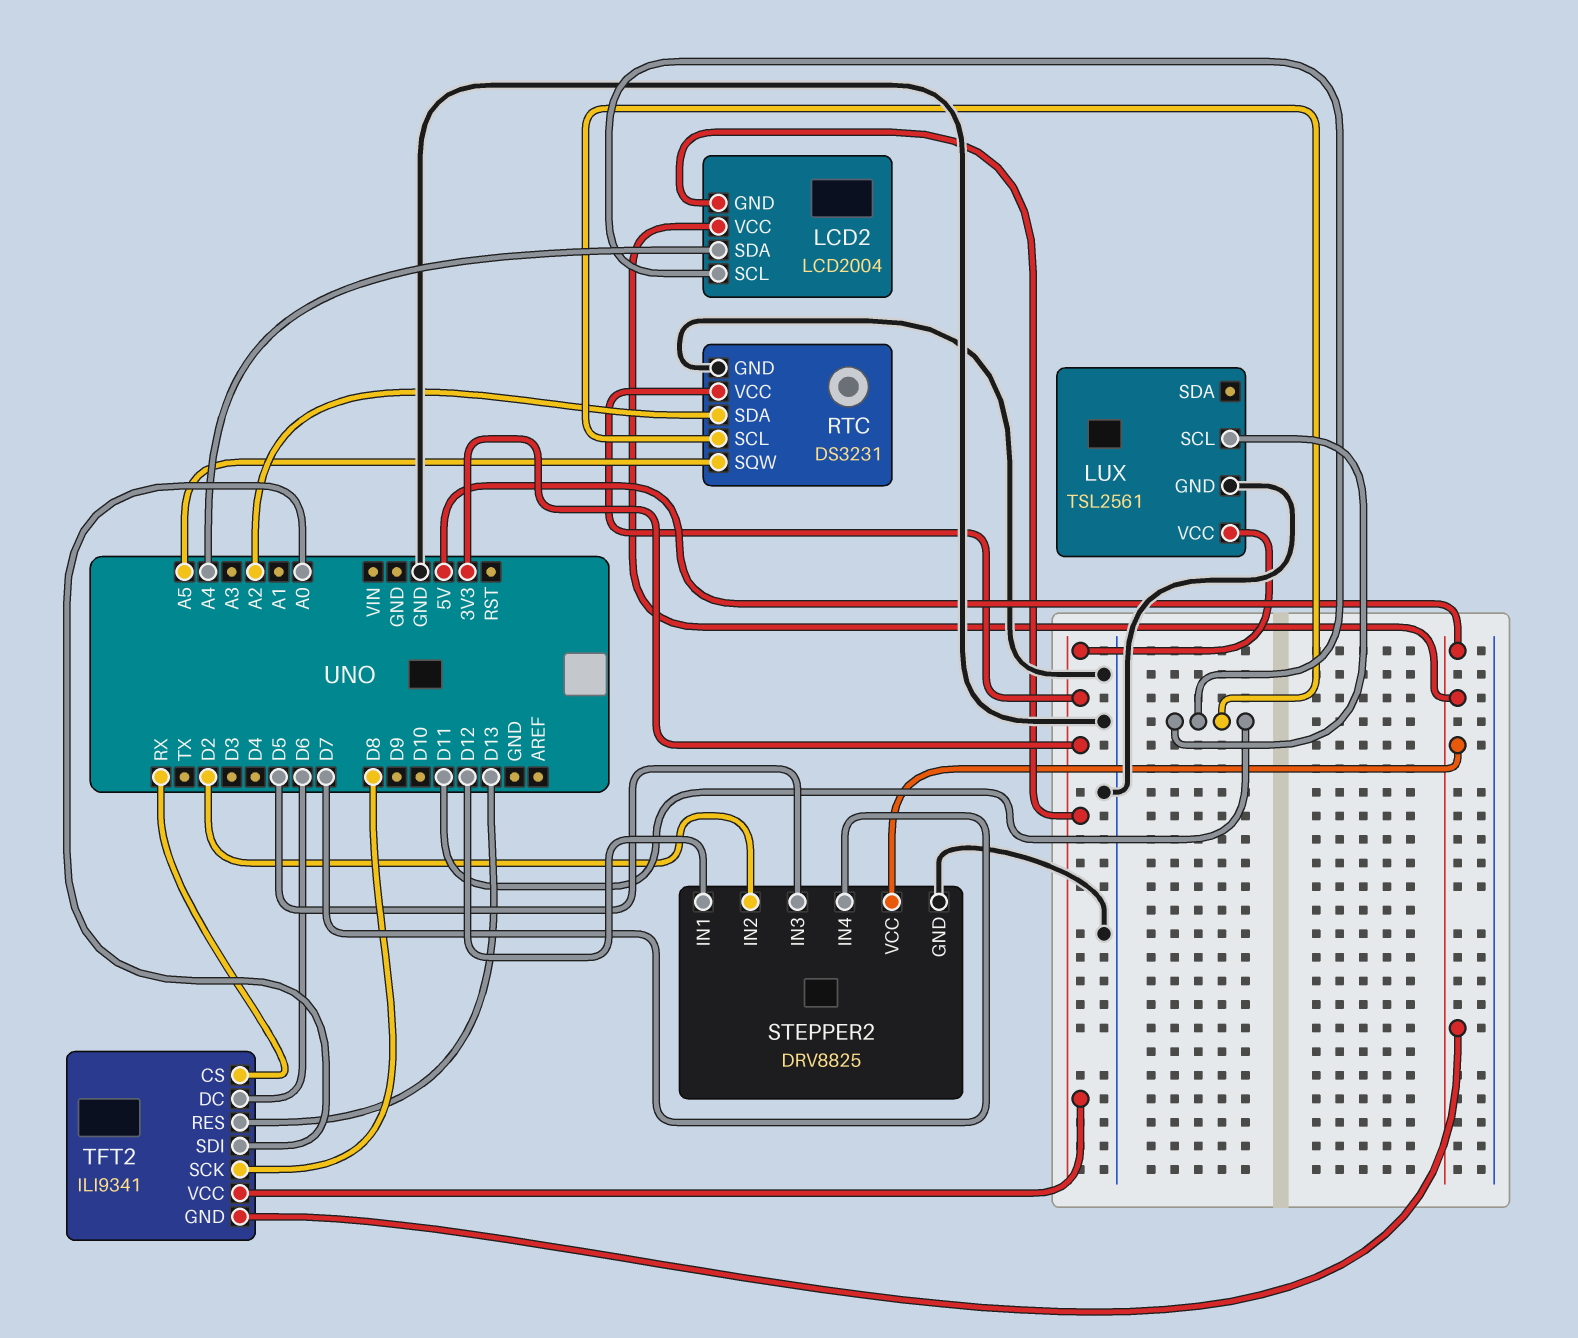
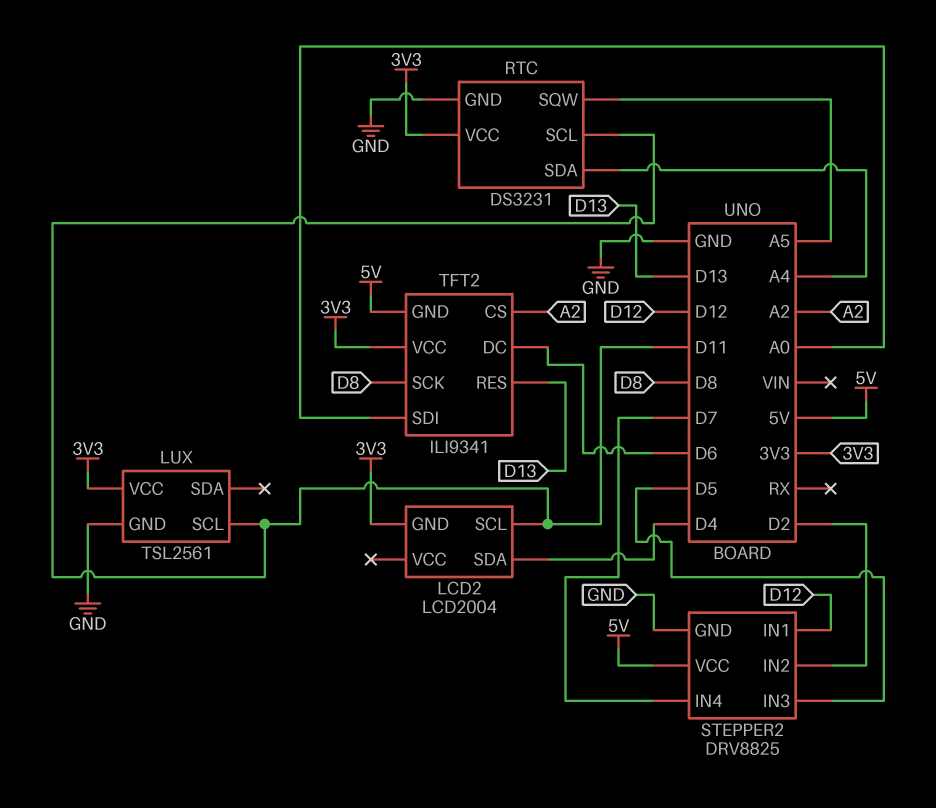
LCD2 pin SDA: A4 -> D4
LCD2 pin VCC: 5V -> none
RTC pin SDA: A2 -> A4
TFT2 pin CS: RX -> A2

